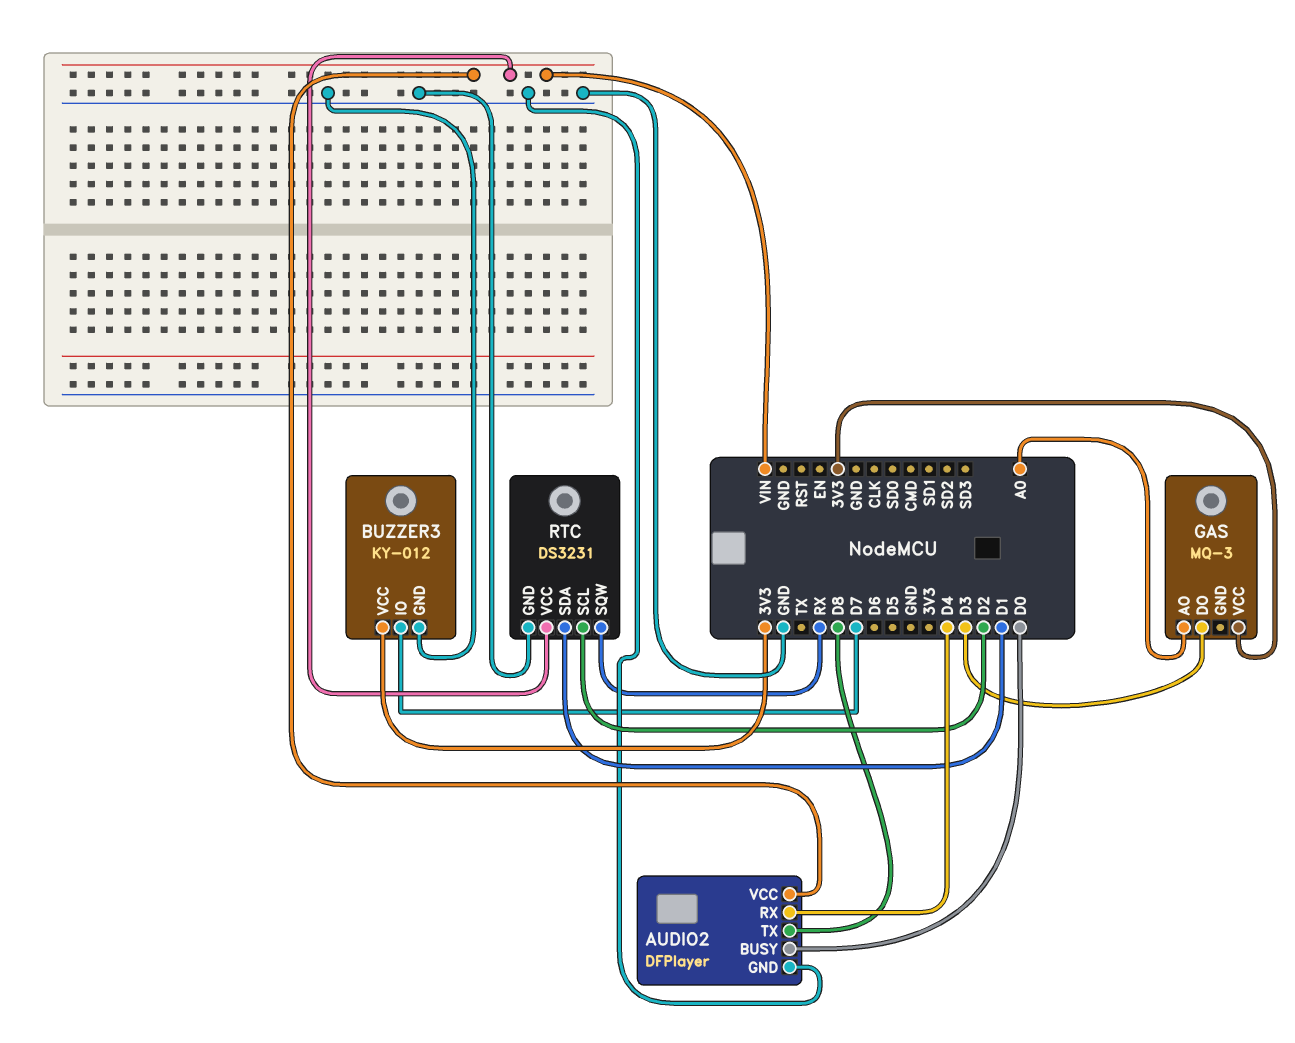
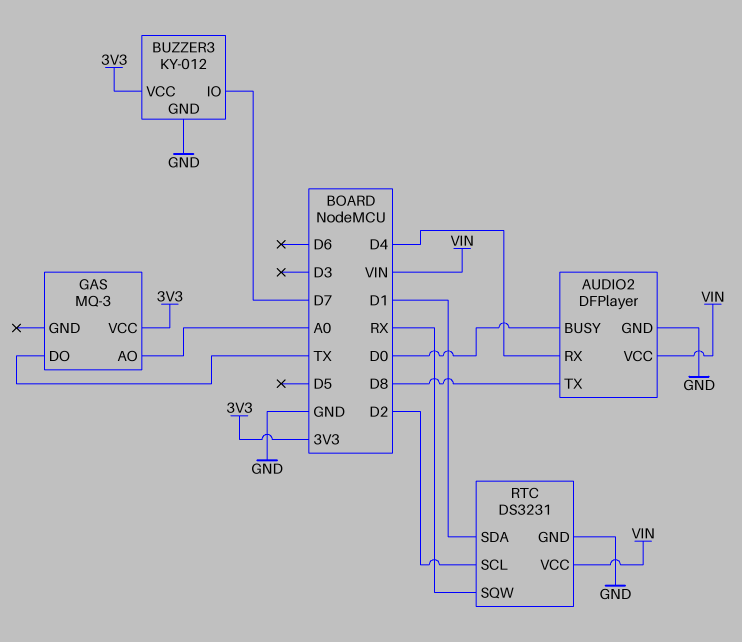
GAS pin DO: D3 -> TX

